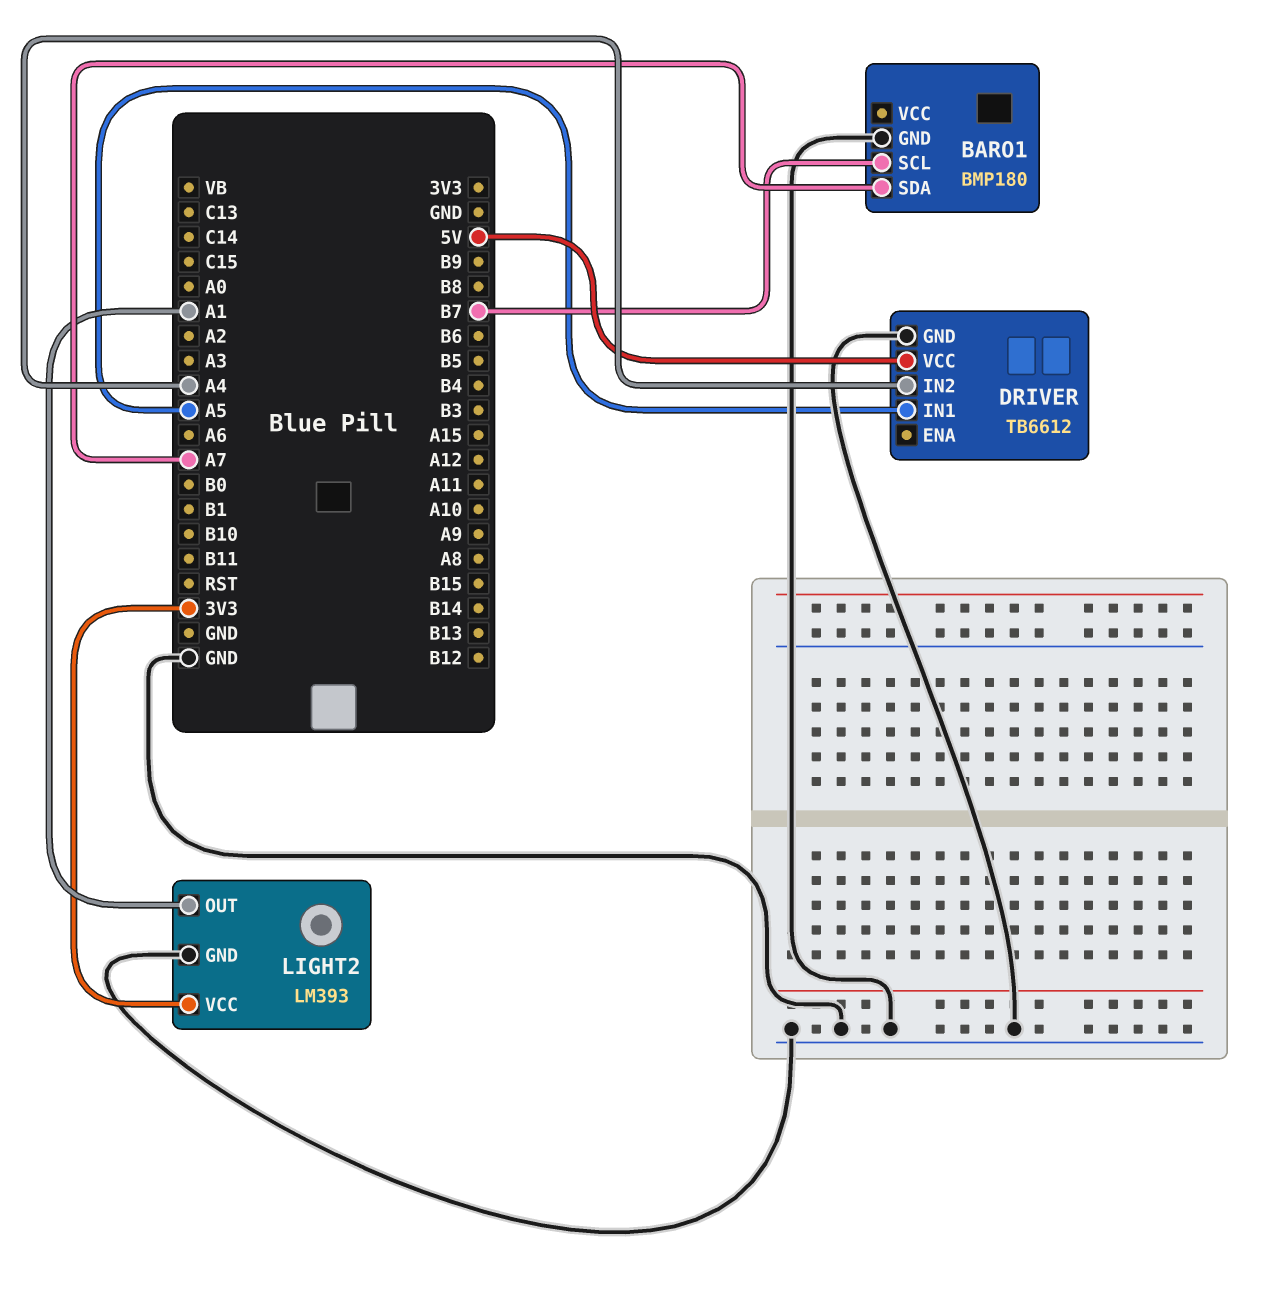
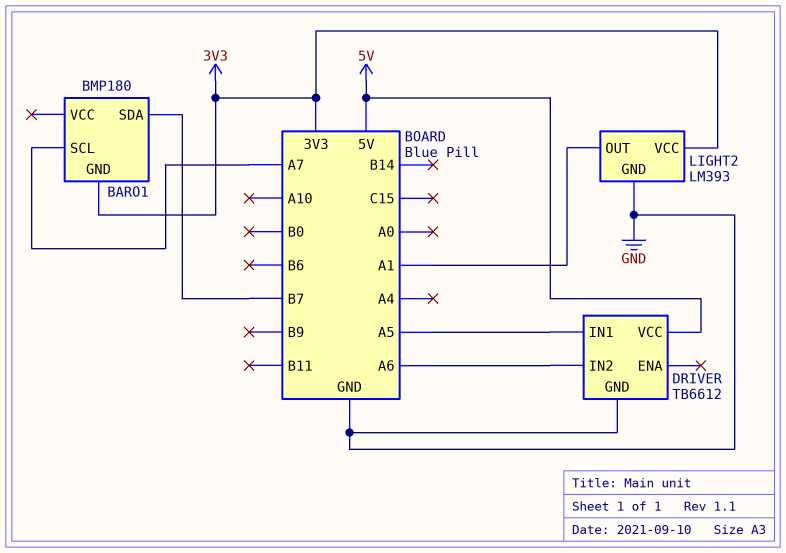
BARO1 pin GND: GND -> 3V3
BARO1 pin SCL: B7 -> A7
BARO1 pin SDA: A7 -> B7
DRIVER pin IN2: A4 -> A6

